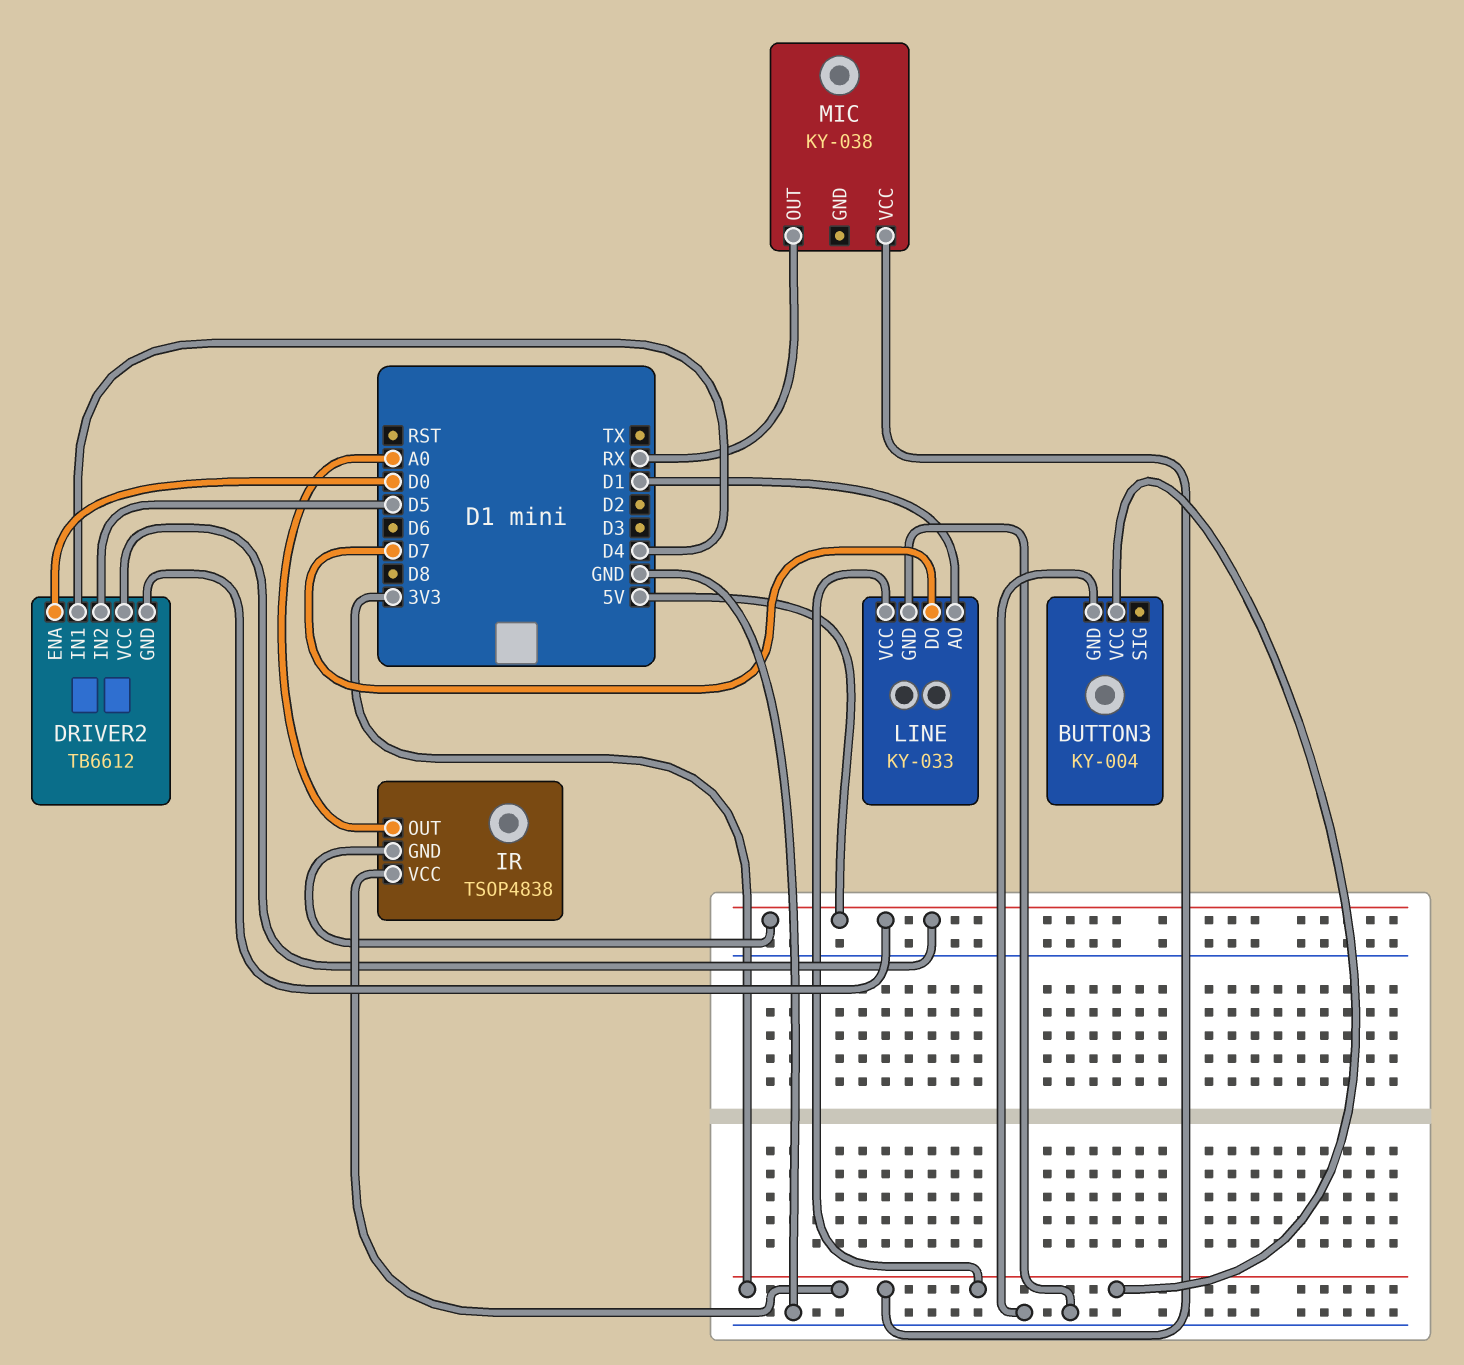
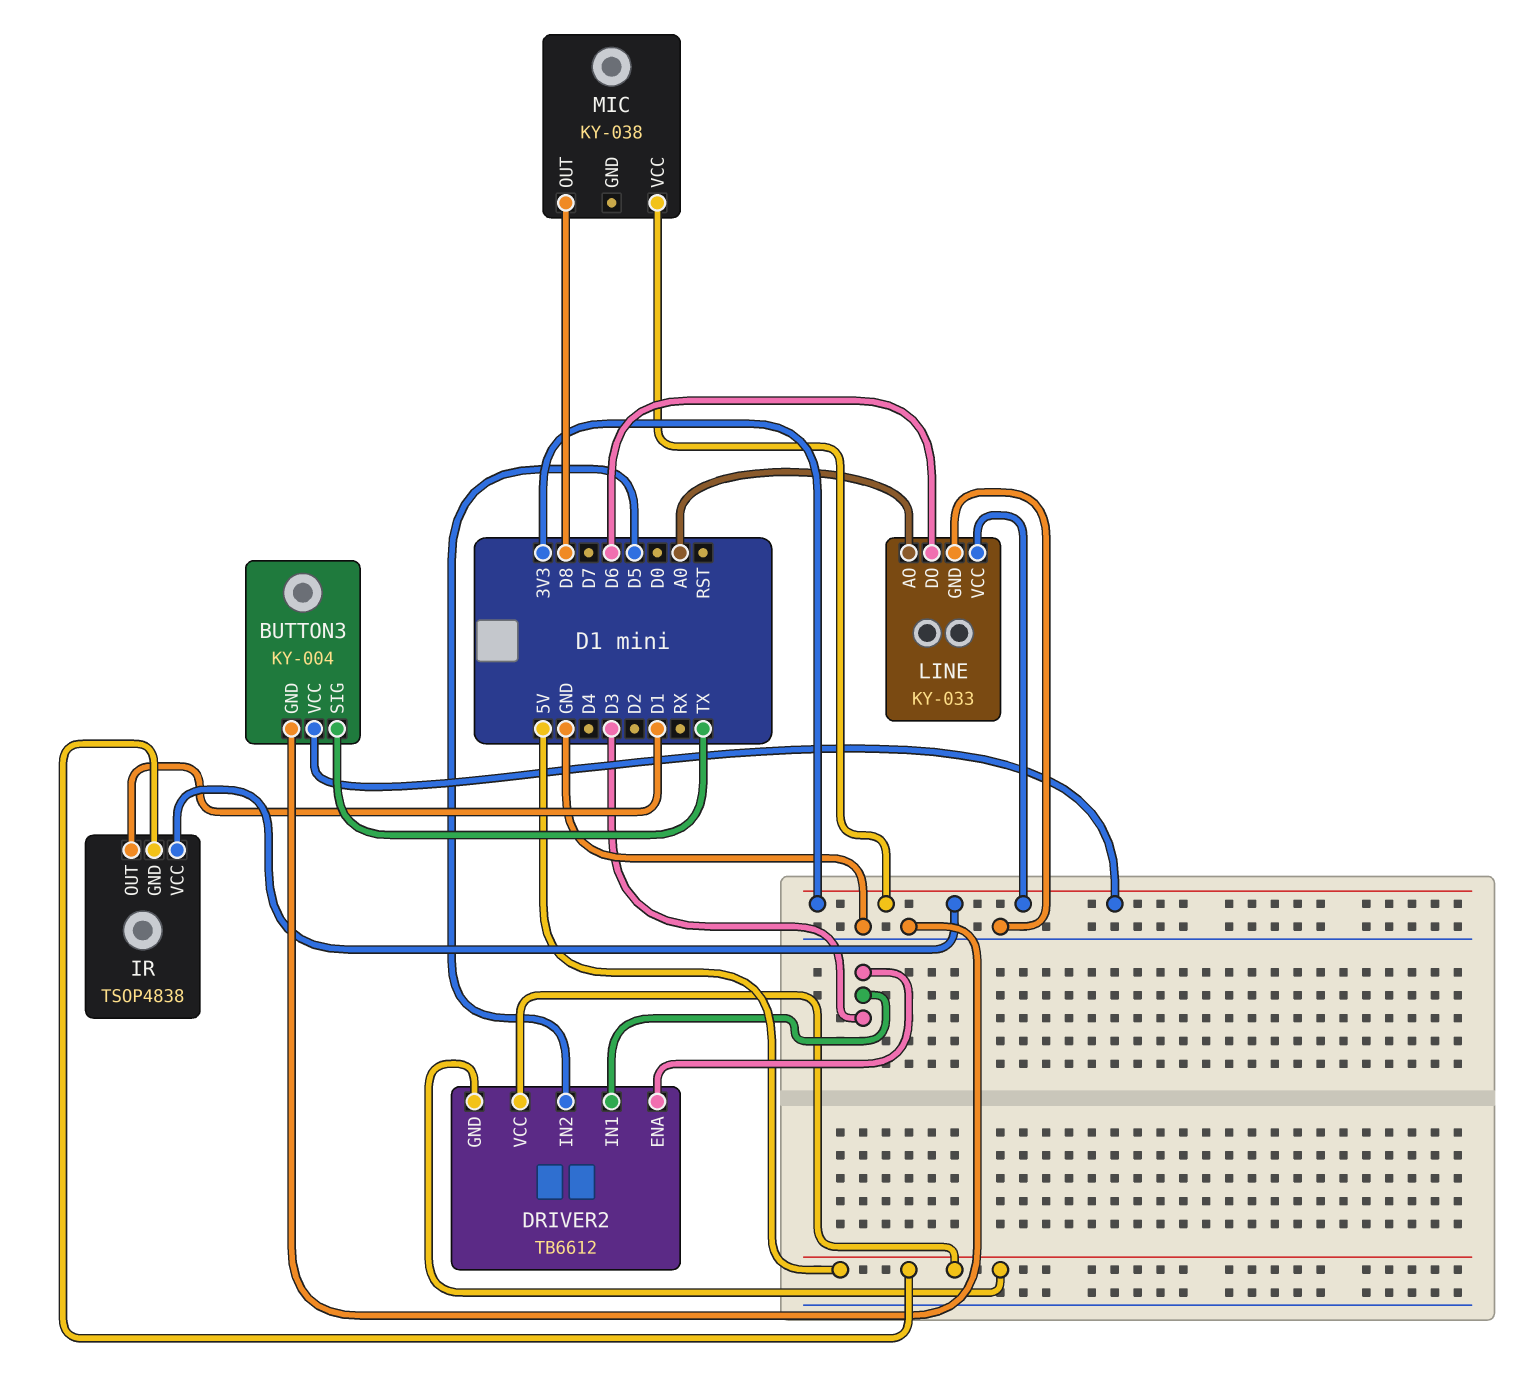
BUTTON3 pin SIG: none -> TX
DRIVER2 pin ENA: D0 -> D3
DRIVER2 pin IN1: D4 -> D3
IR pin OUT: A0 -> D1
LINE pin AO: D1 -> A0
LINE pin DO: D7 -> D6
MIC pin OUT: RX -> D8

